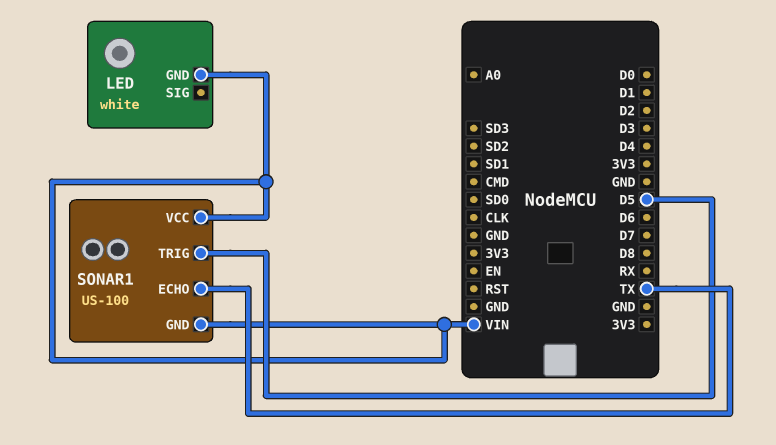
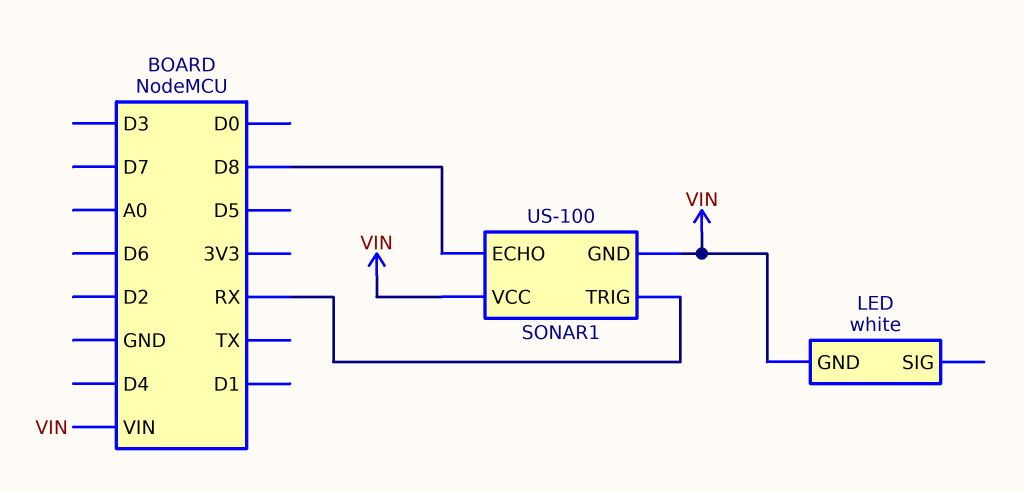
SONAR1 pin ECHO: TX -> D8
SONAR1 pin TRIG: D5 -> RX

